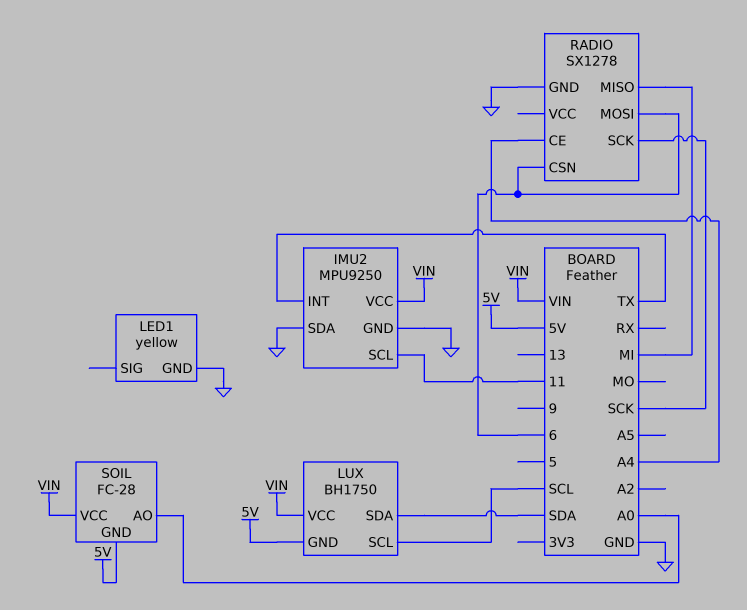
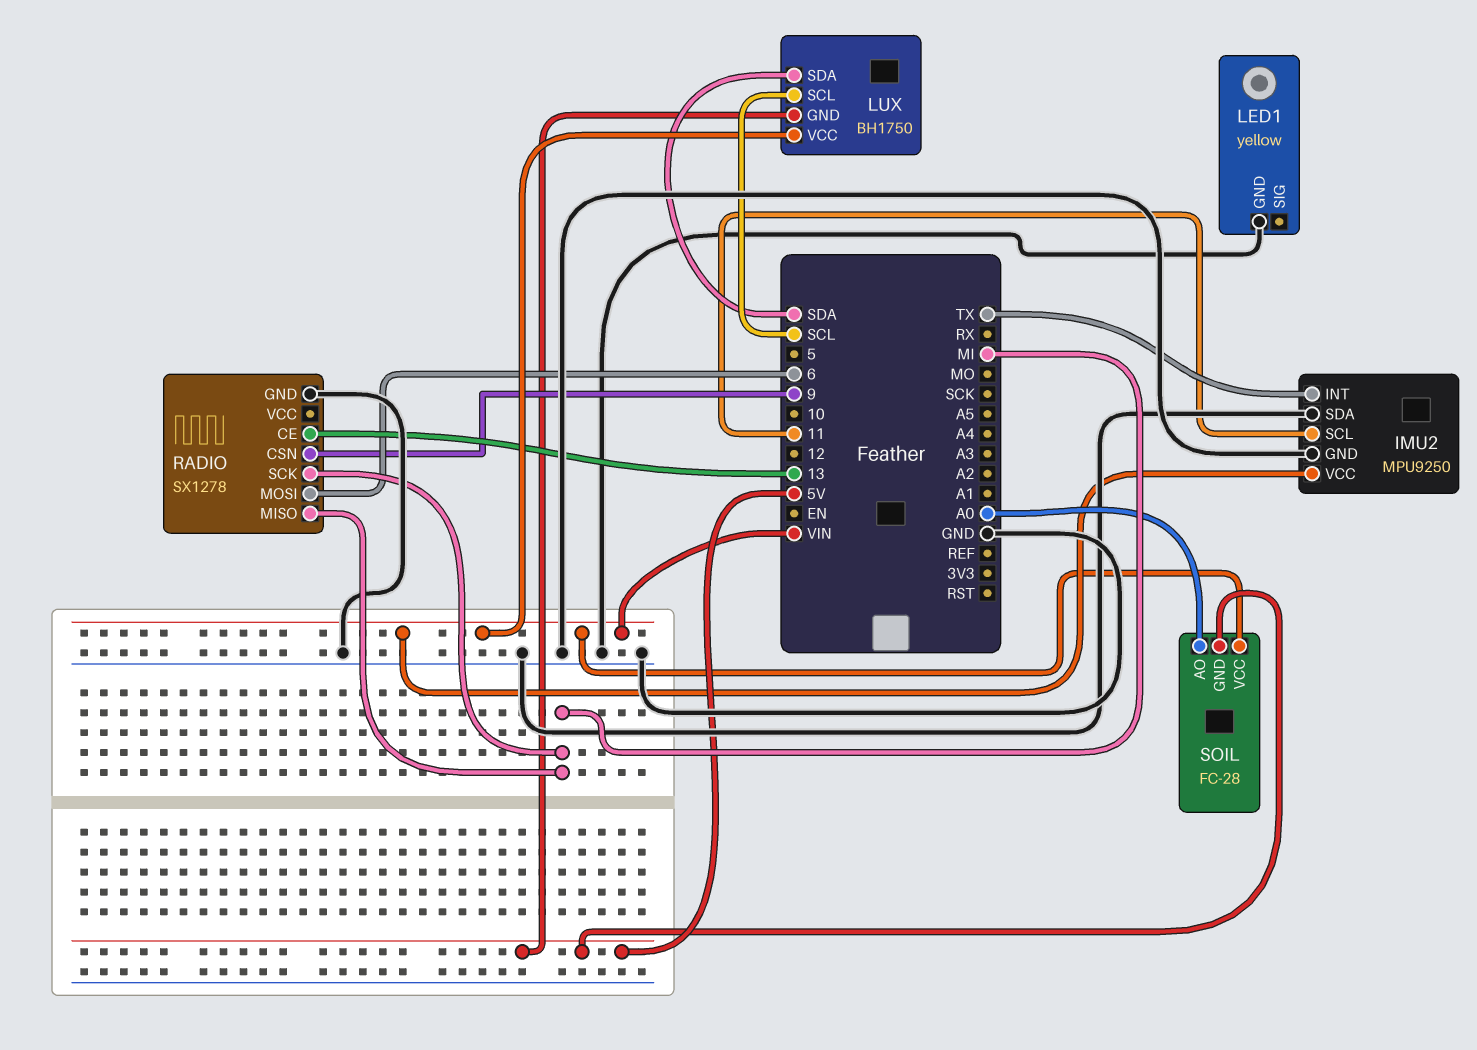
RADIO pin CE: A4 -> 13
RADIO pin CSN: 6 -> 9
RADIO pin SCK: SCK -> MI

